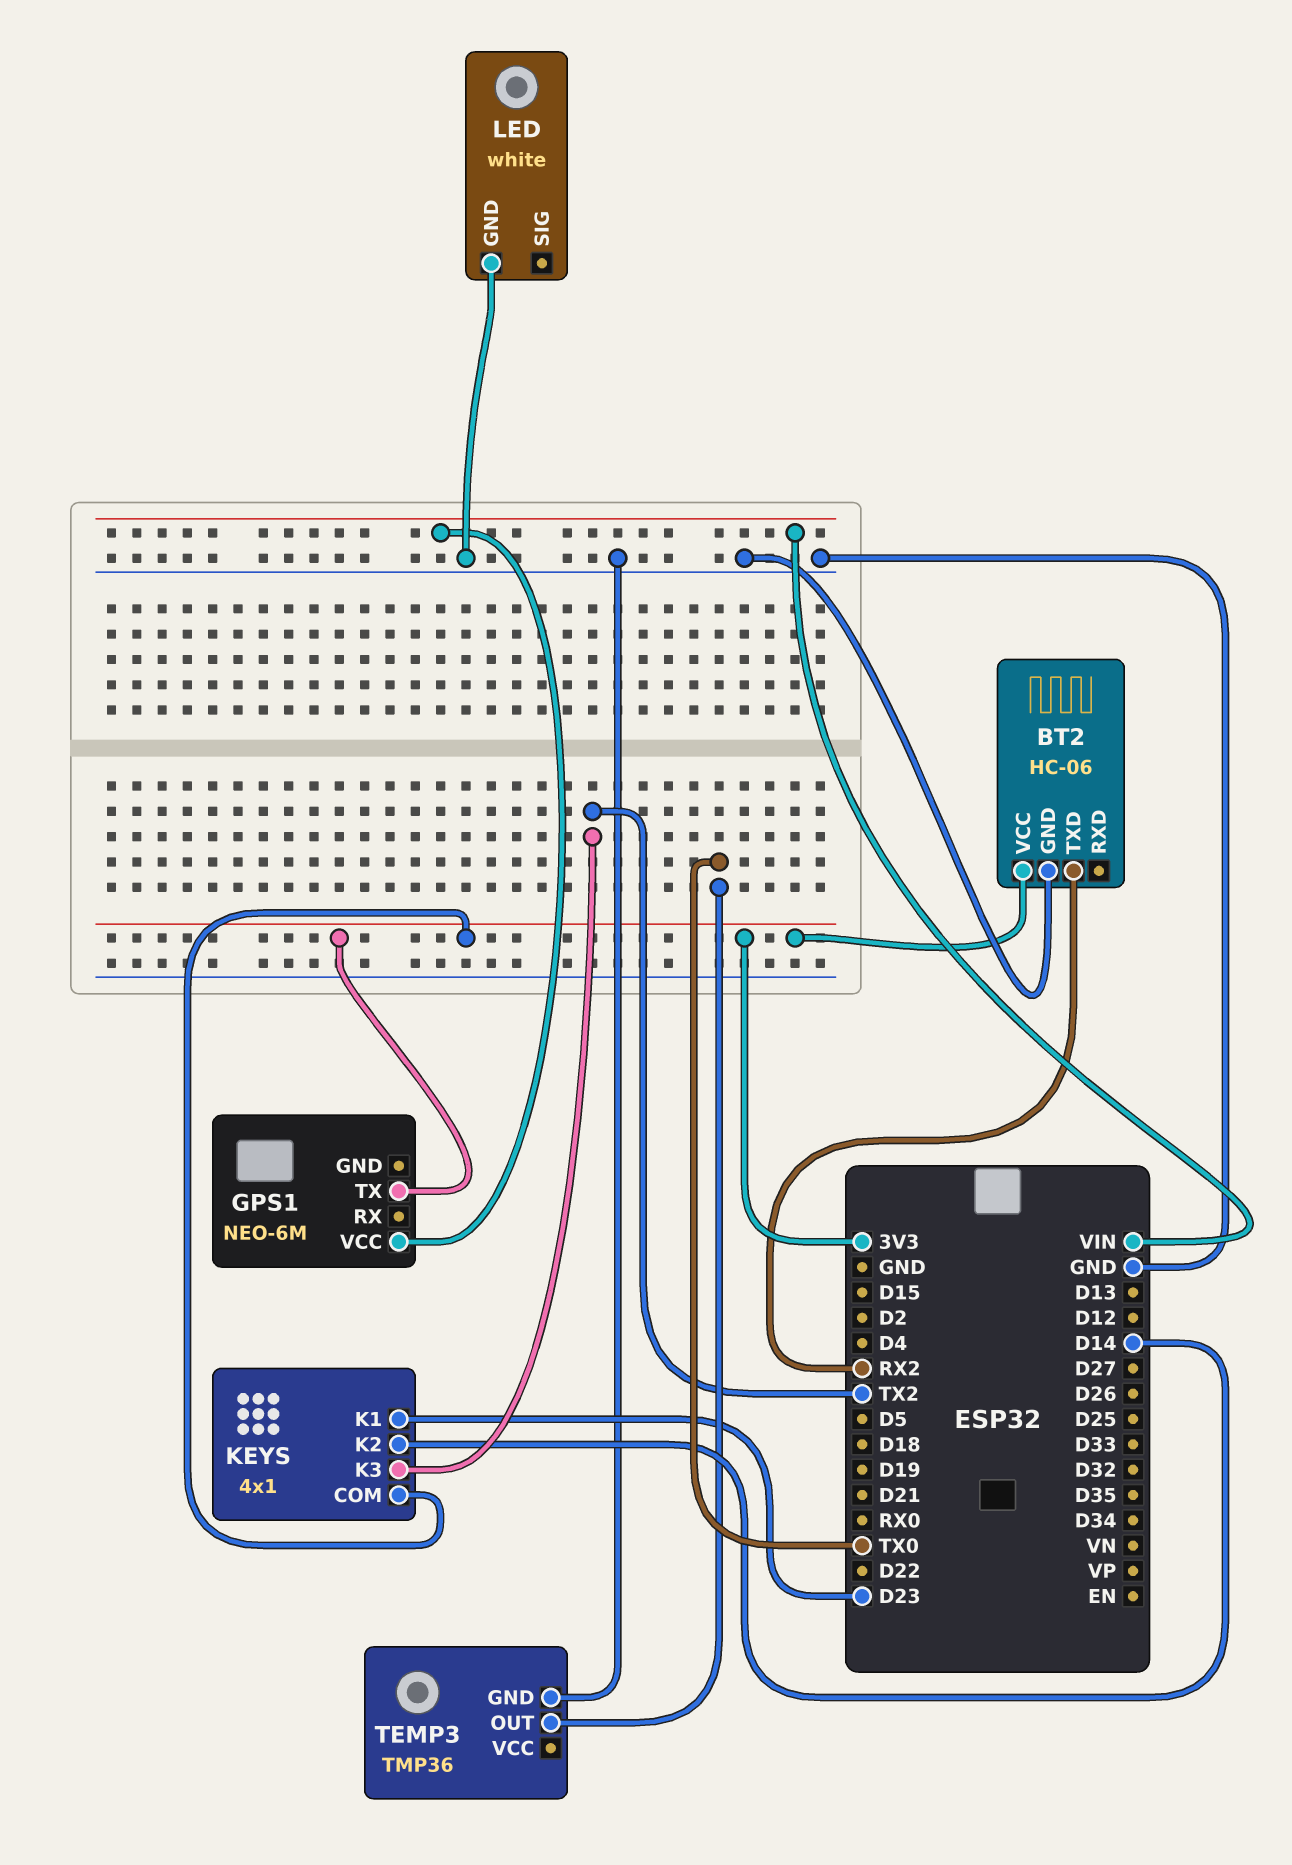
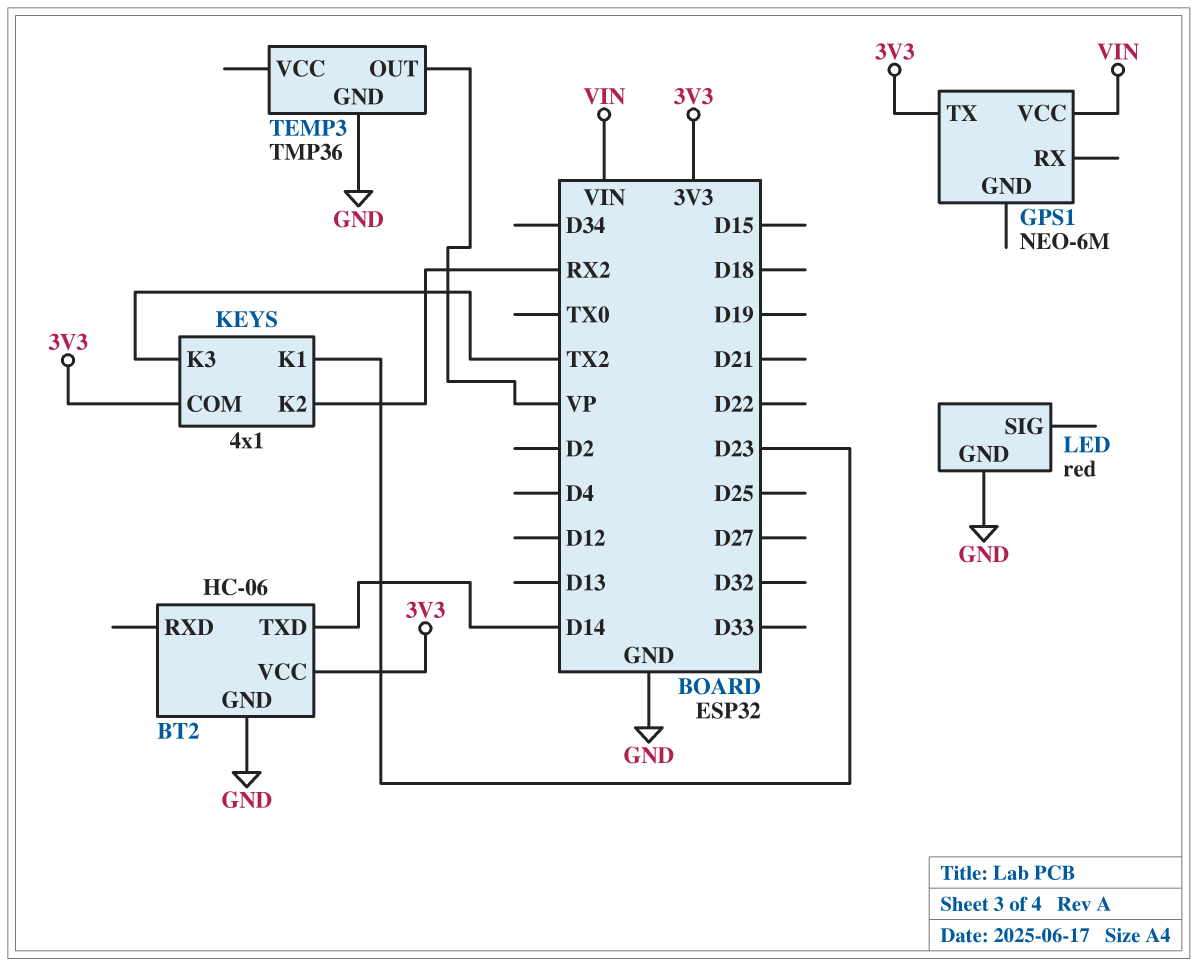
BT2 pin TXD: RX2 -> D14
KEYS pin K2: D14 -> RX2
LED: white -> red
TEMP3 pin OUT: TX0 -> VP

